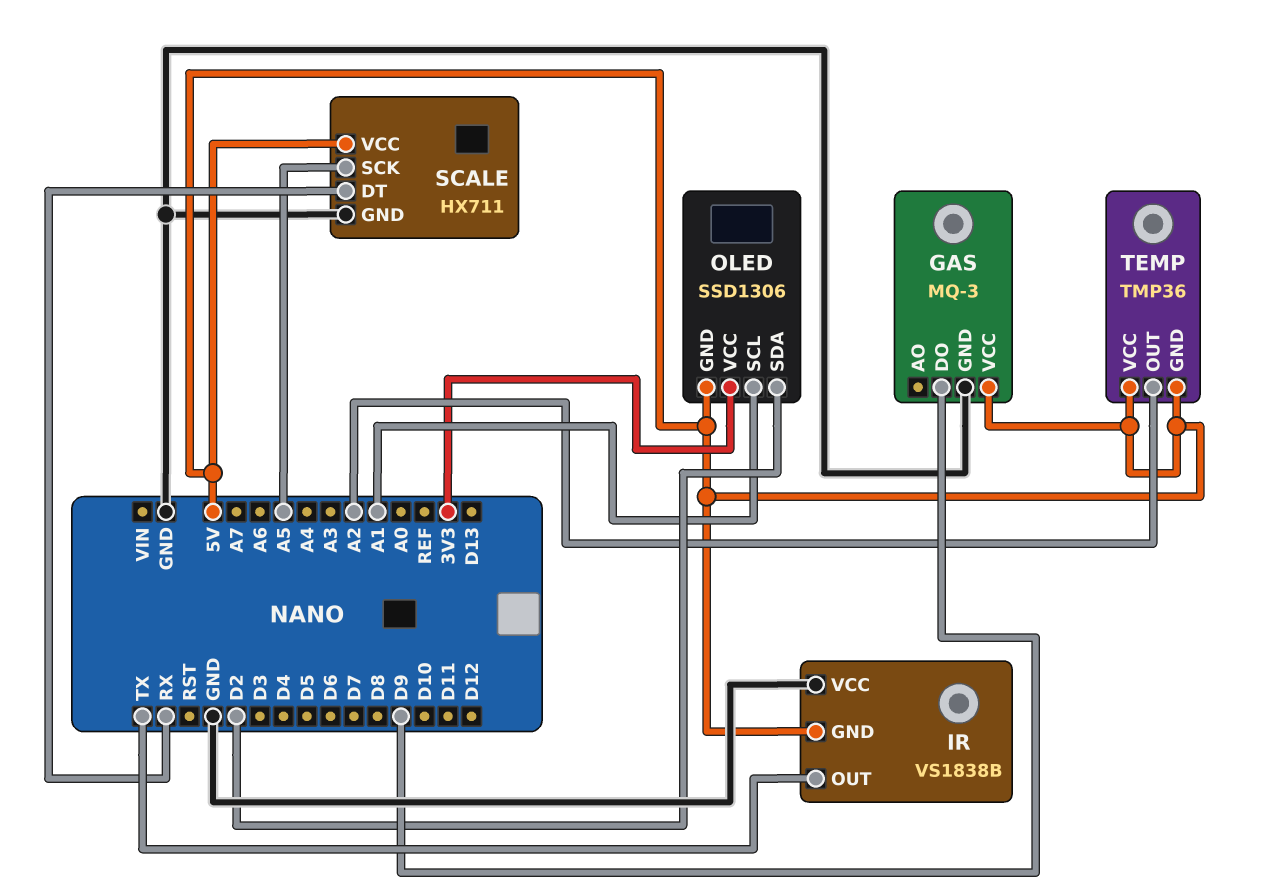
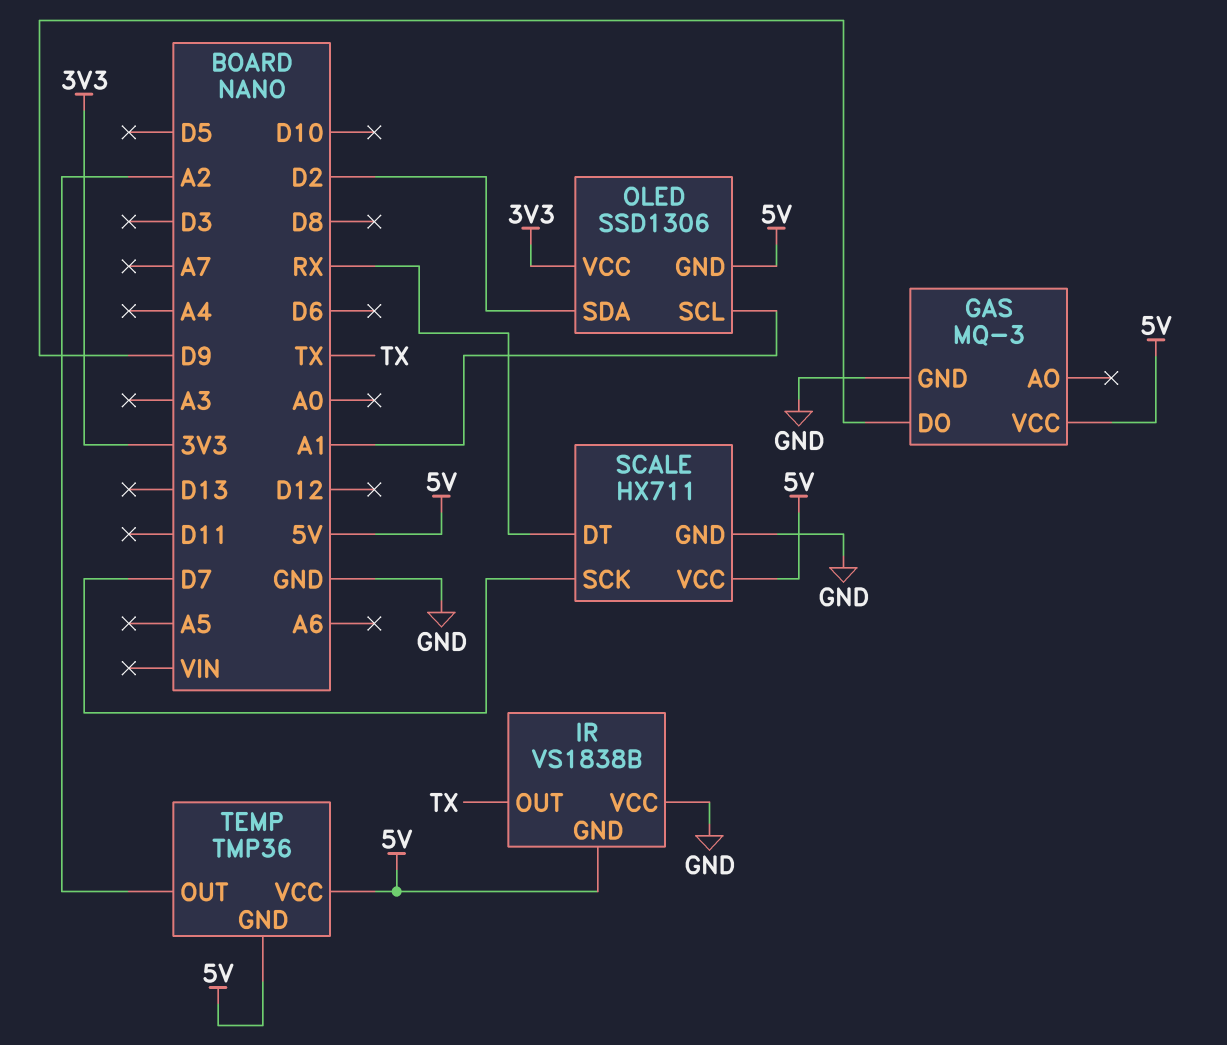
SCALE pin SCK: A5 -> D7

